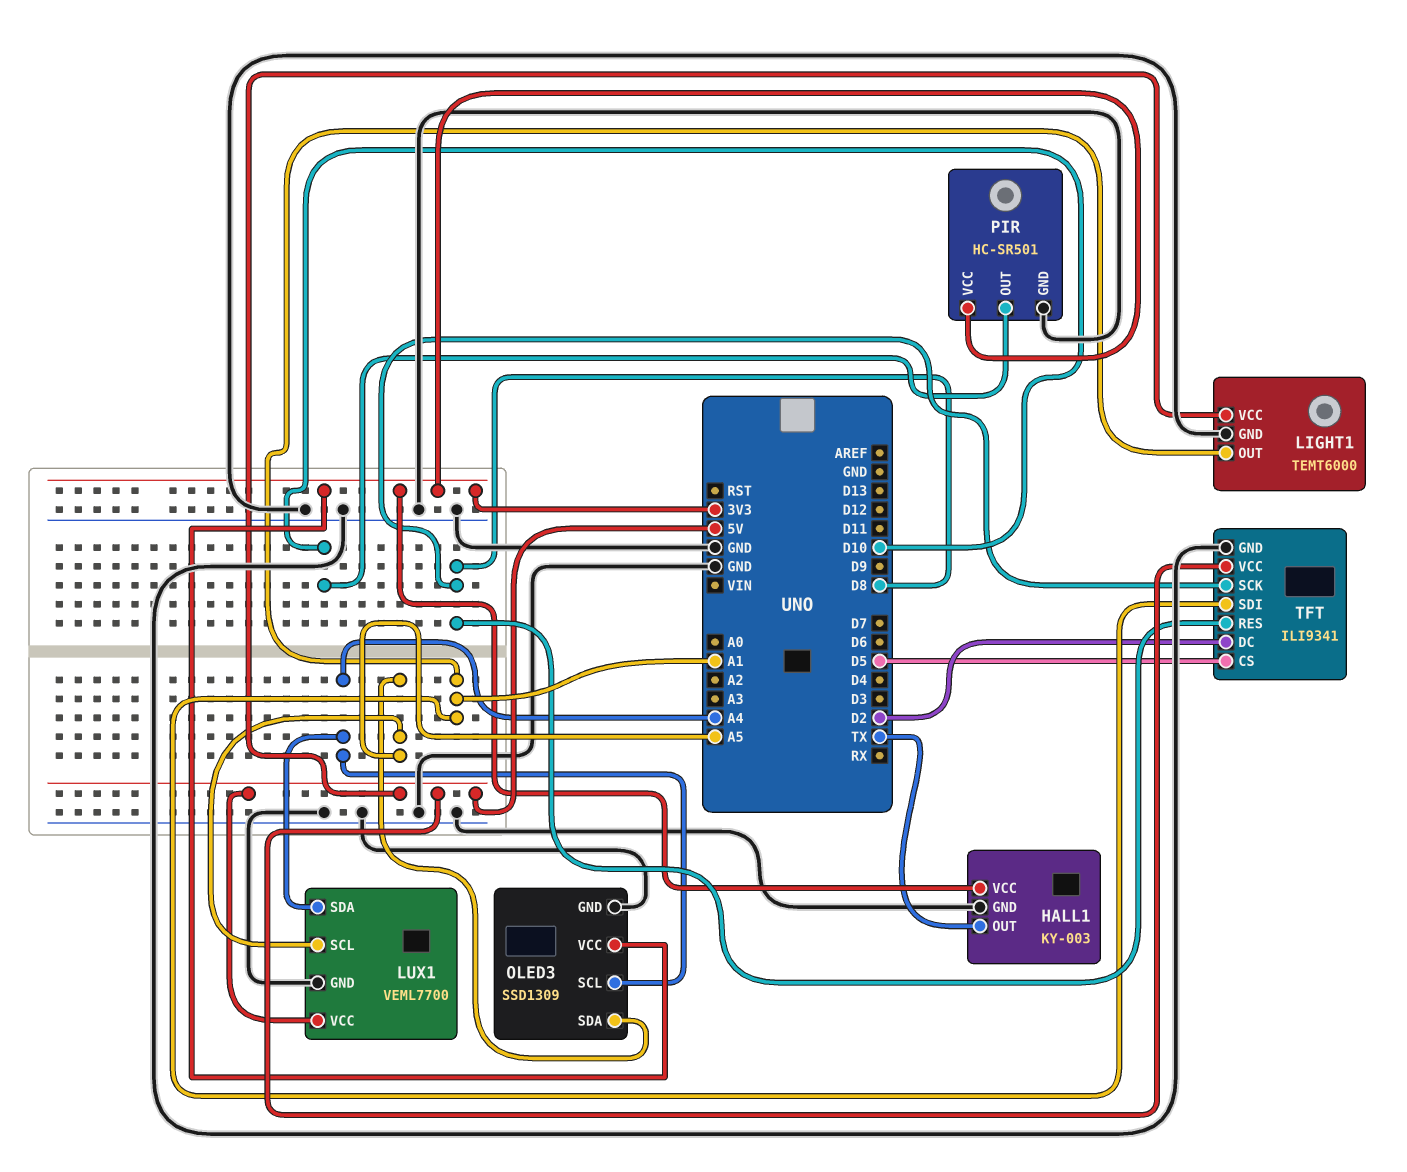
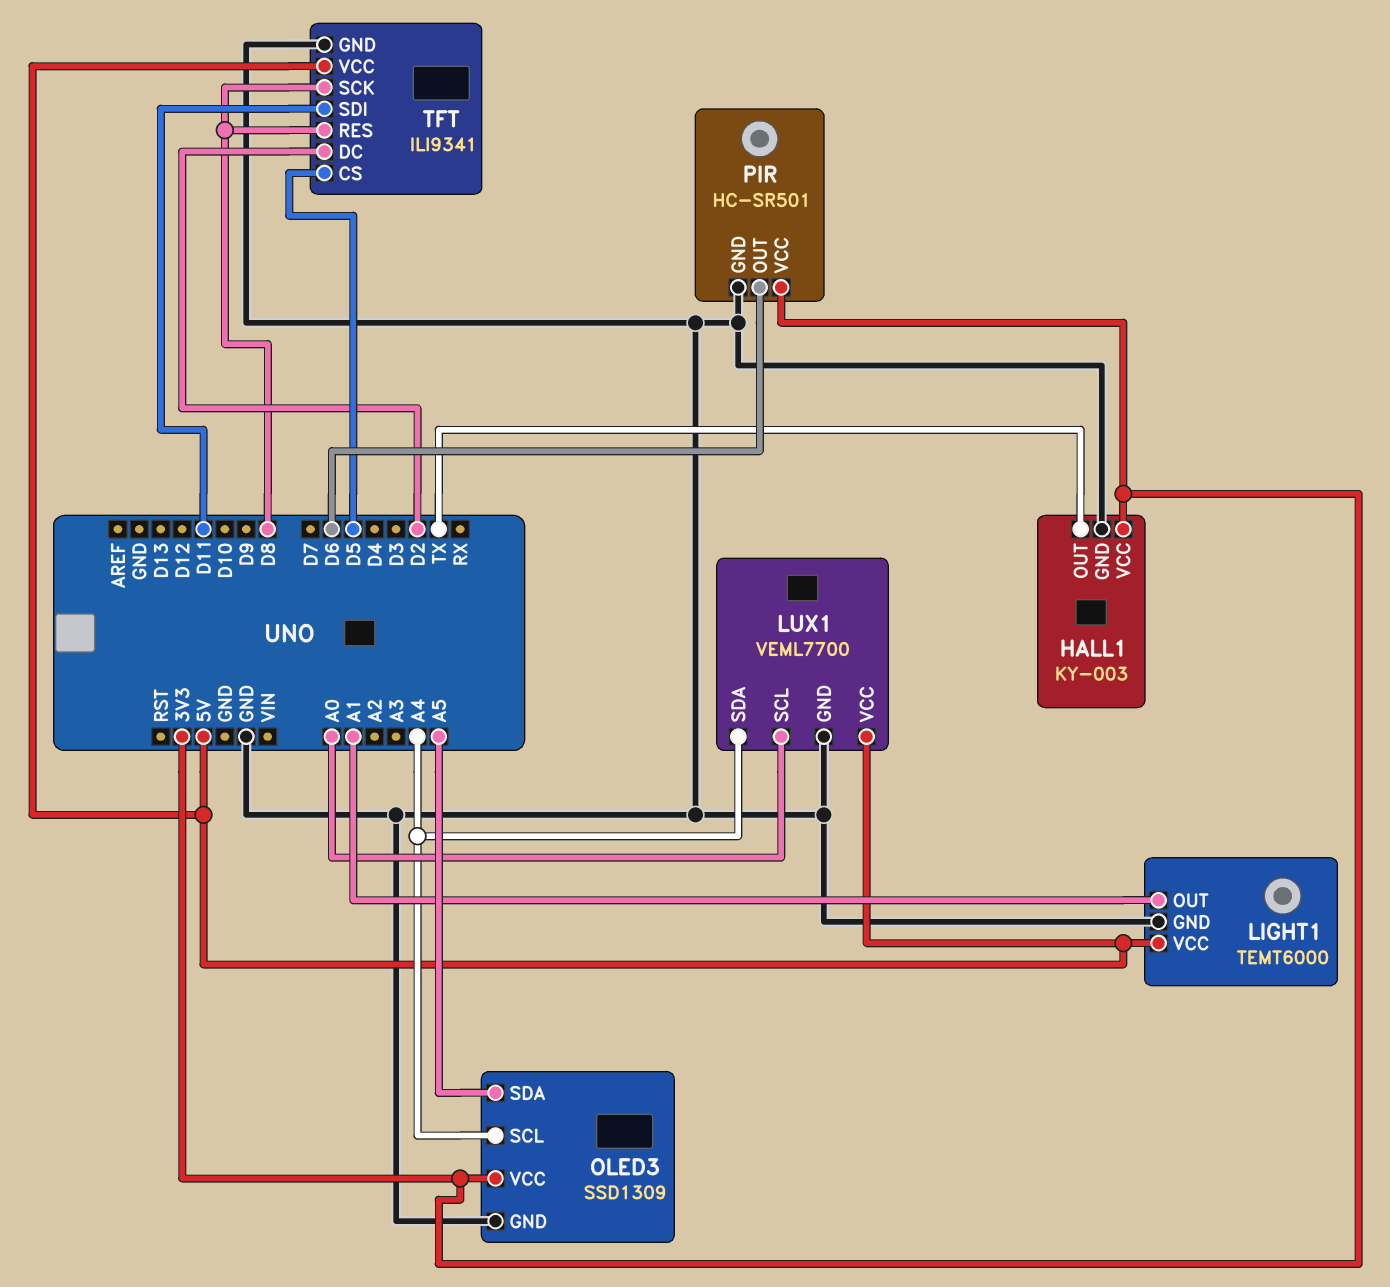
LUX1 pin SCL: A5 -> A0
PIR pin OUT: D10 -> D6
TFT pin SDI: A1 -> D11

